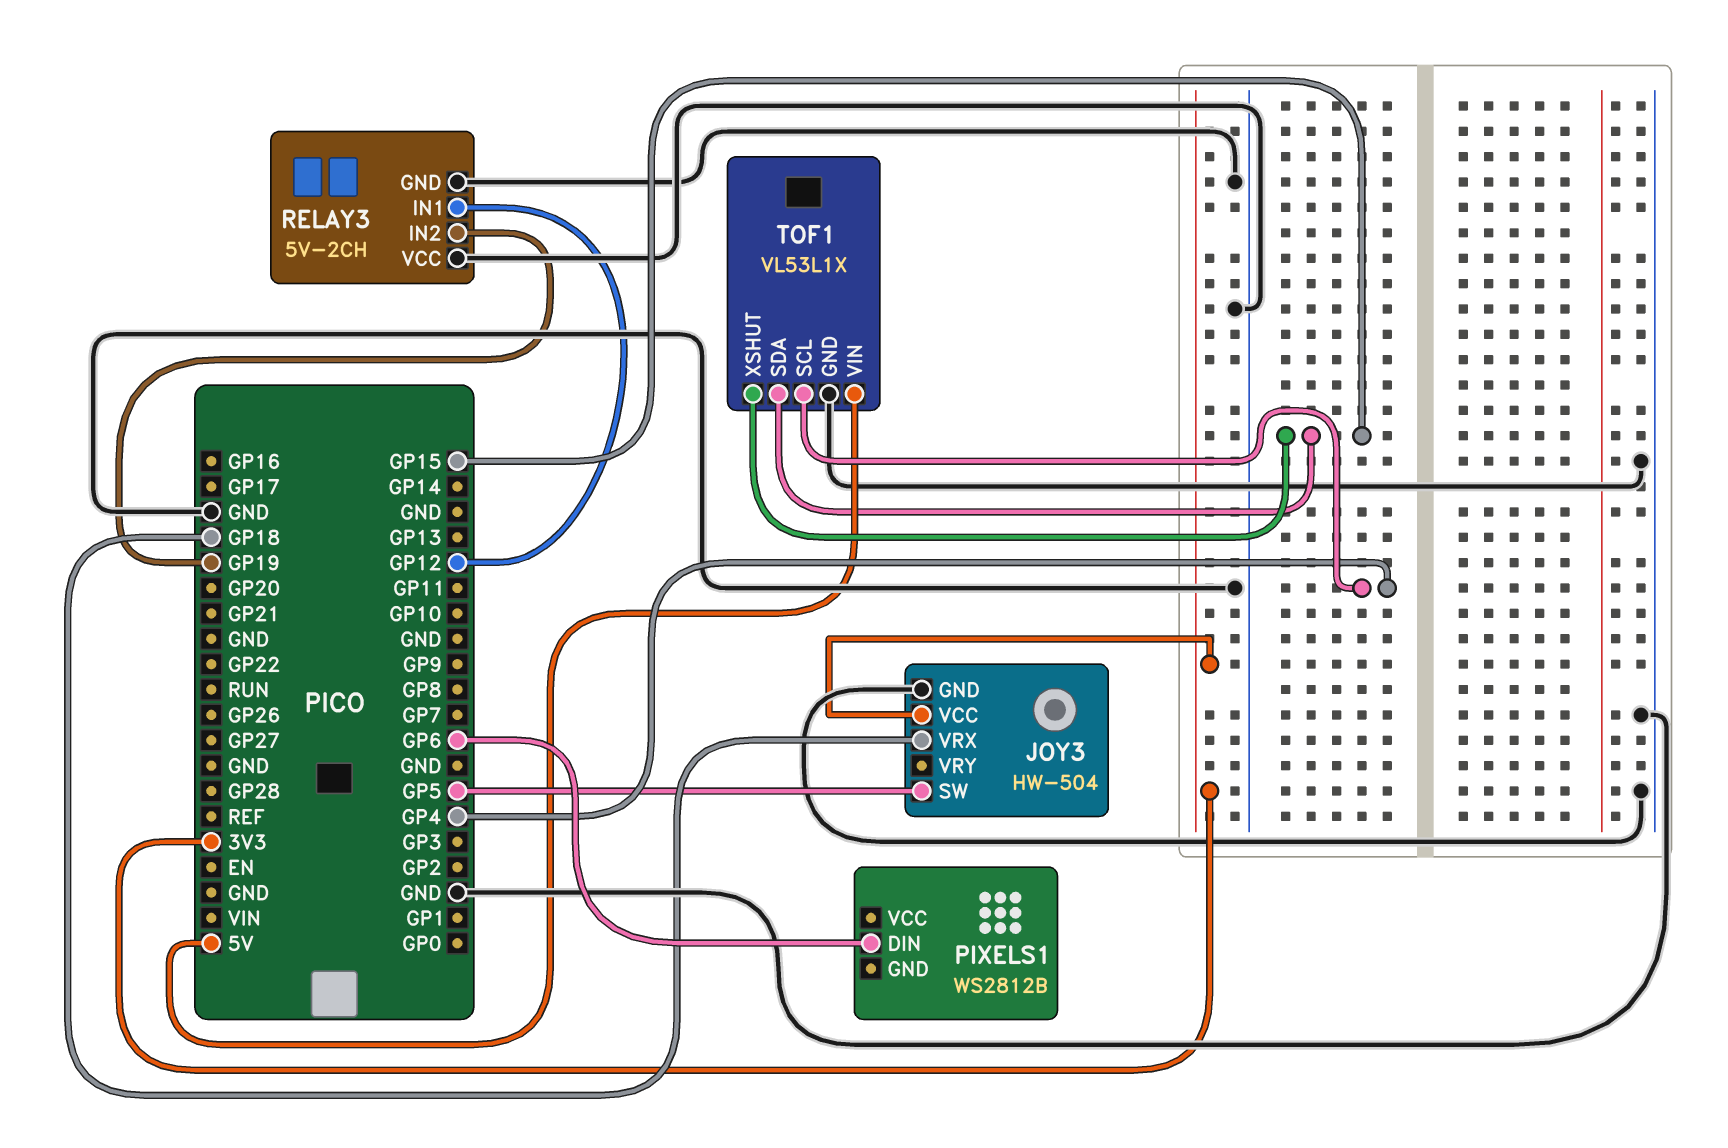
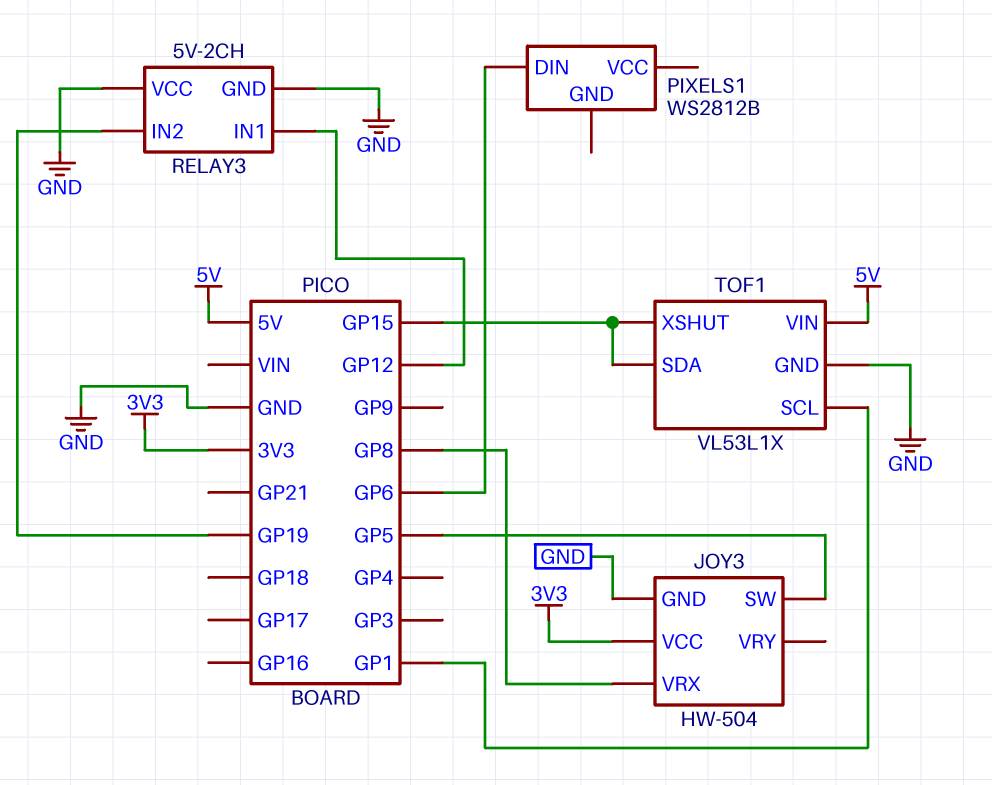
JOY3 pin VRX: GP18 -> GP8
TOF1 pin SCL: GP4 -> GP1

